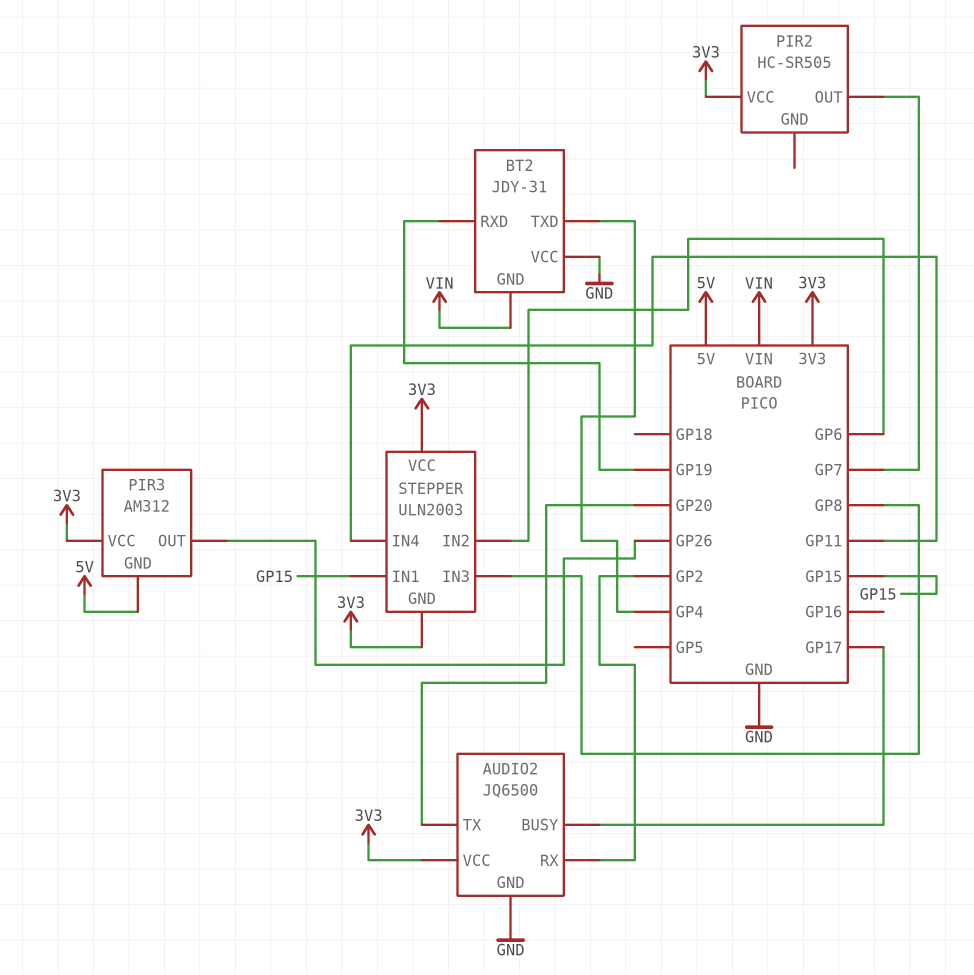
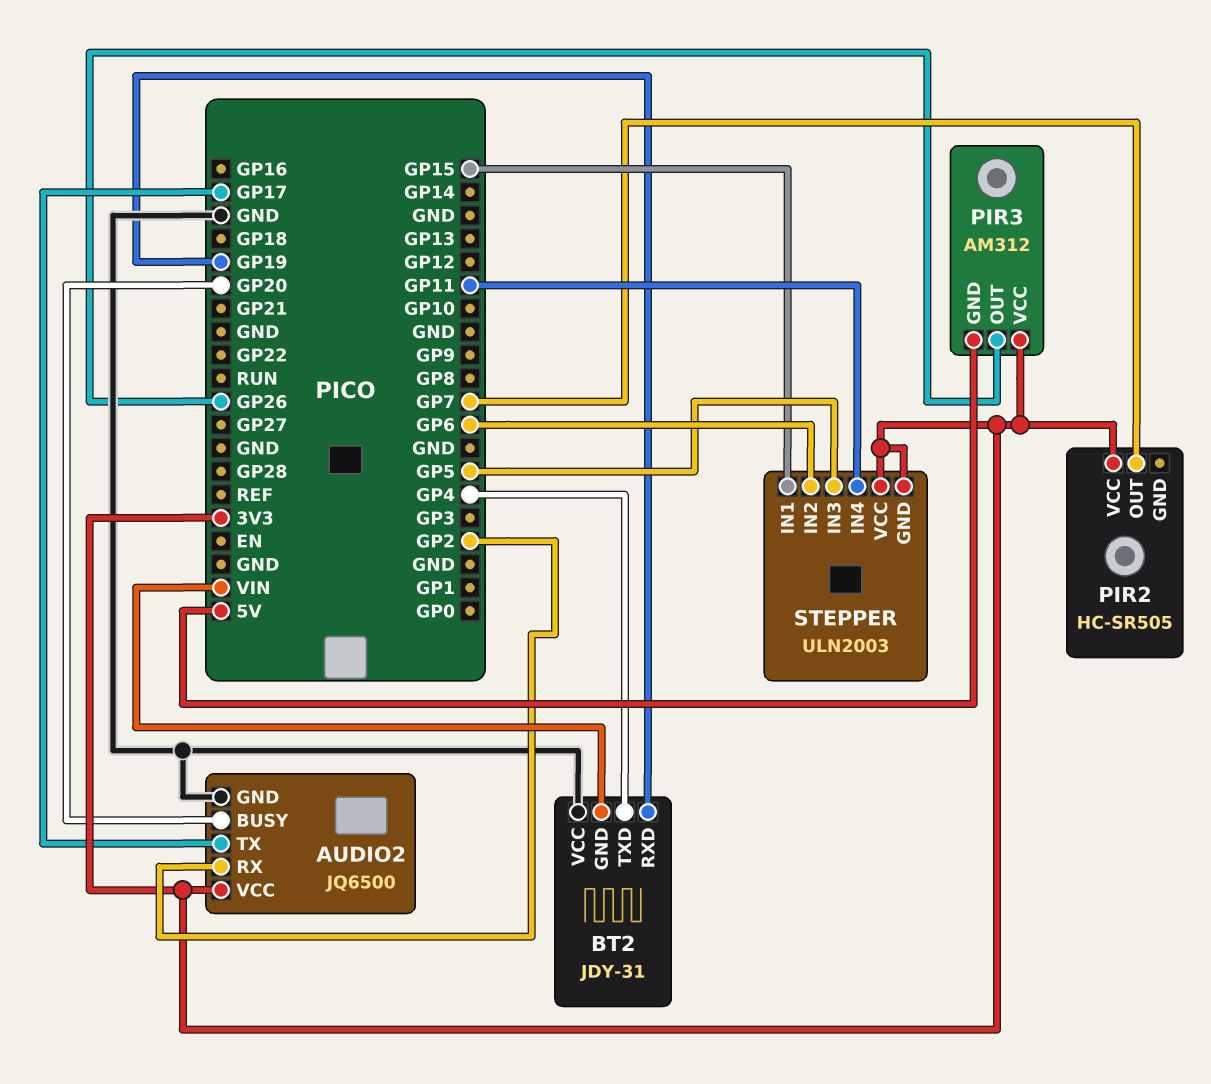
AUDIO2 pin BUSY: GP17 -> GP20
AUDIO2 pin TX: GP20 -> GP17
STEPPER pin IN3: GP8 -> GP5

